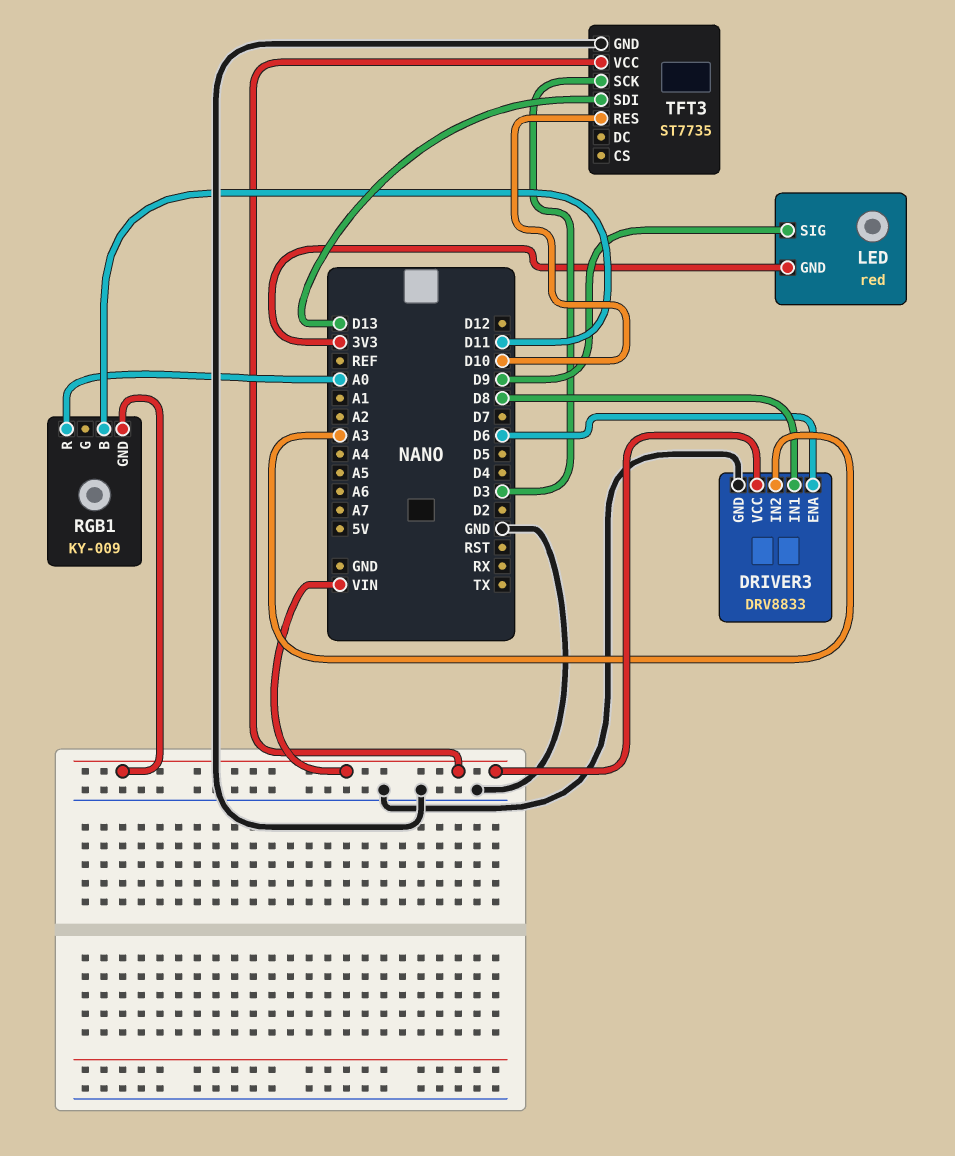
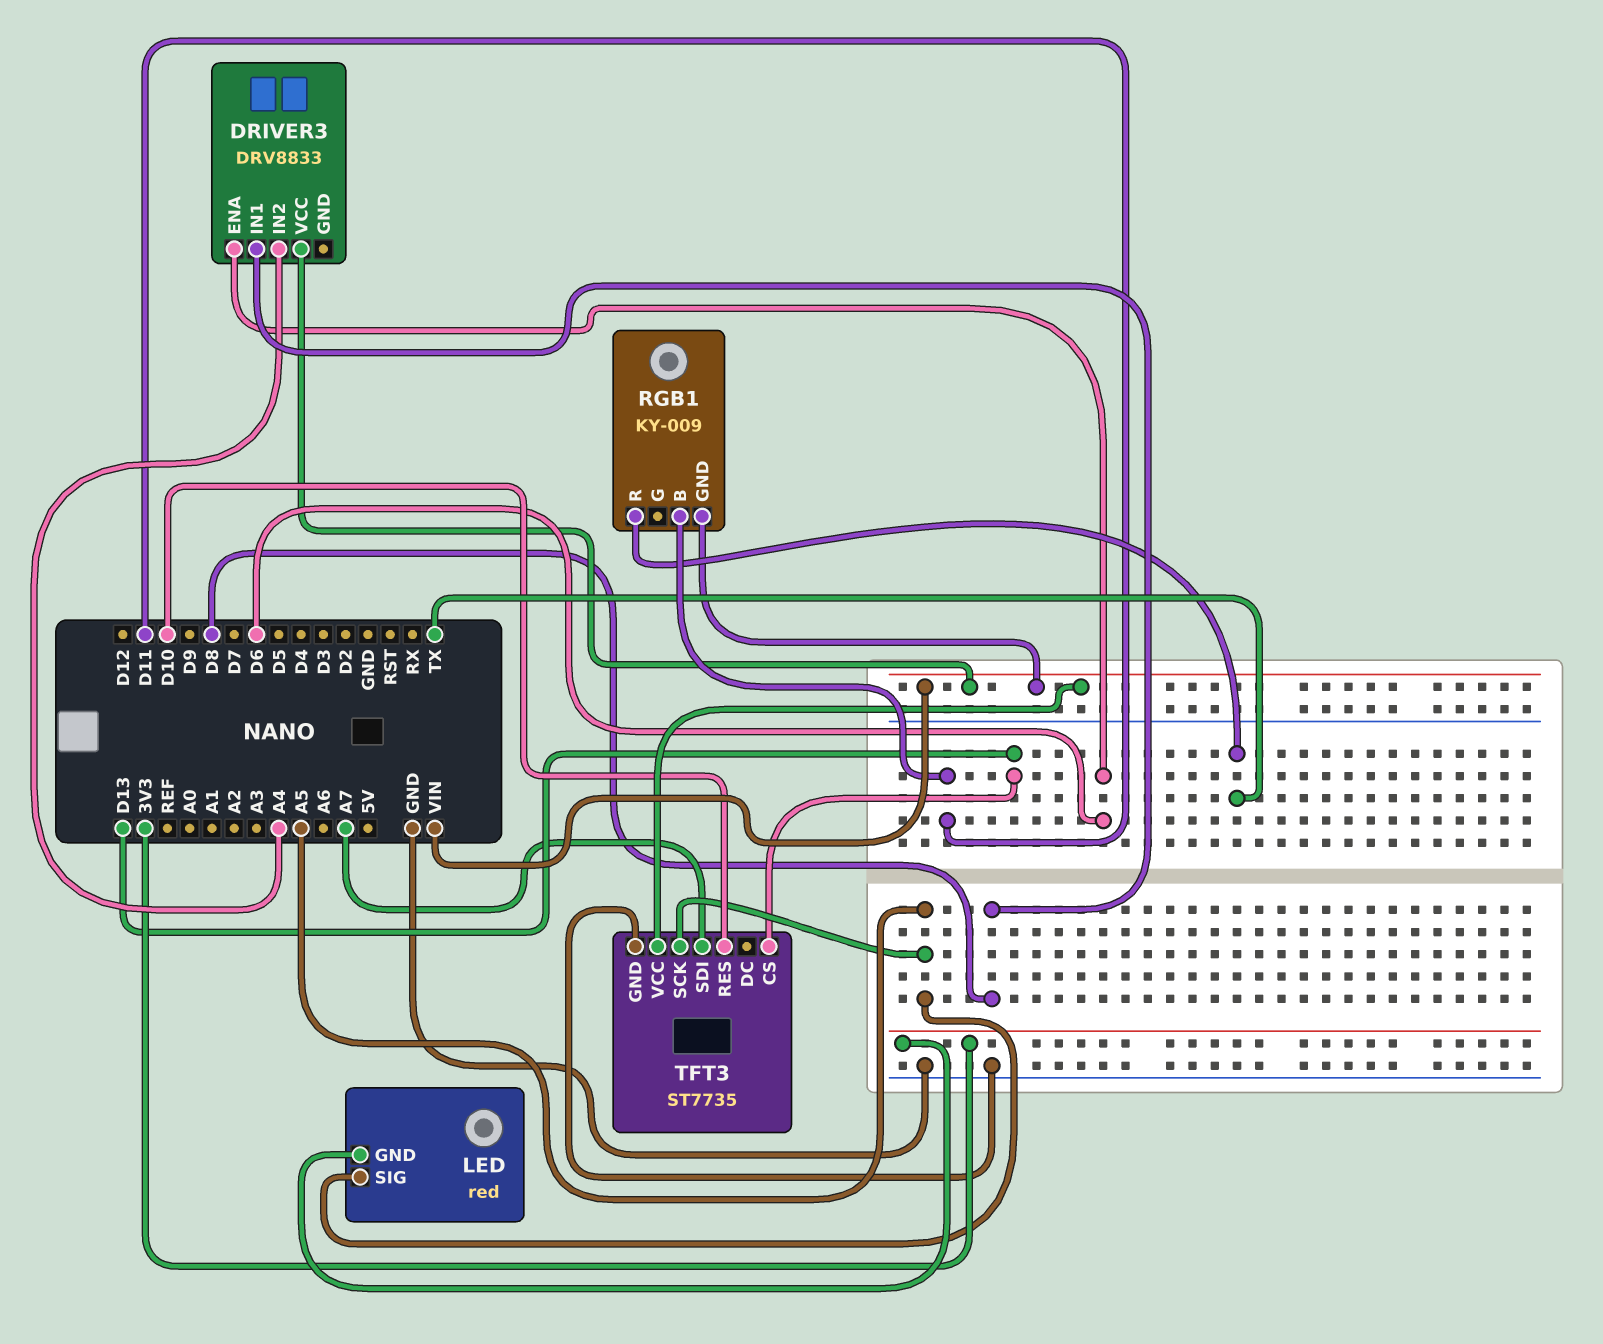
DRIVER3 pin GND: GND -> none
DRIVER3 pin IN2: A3 -> A4
LED pin SIG: D9 -> A5
RGB1 pin R: A0 -> TX
TFT3 pin CS: none -> D13
TFT3 pin SCK: D3 -> A5
TFT3 pin SDI: D13 -> A7

